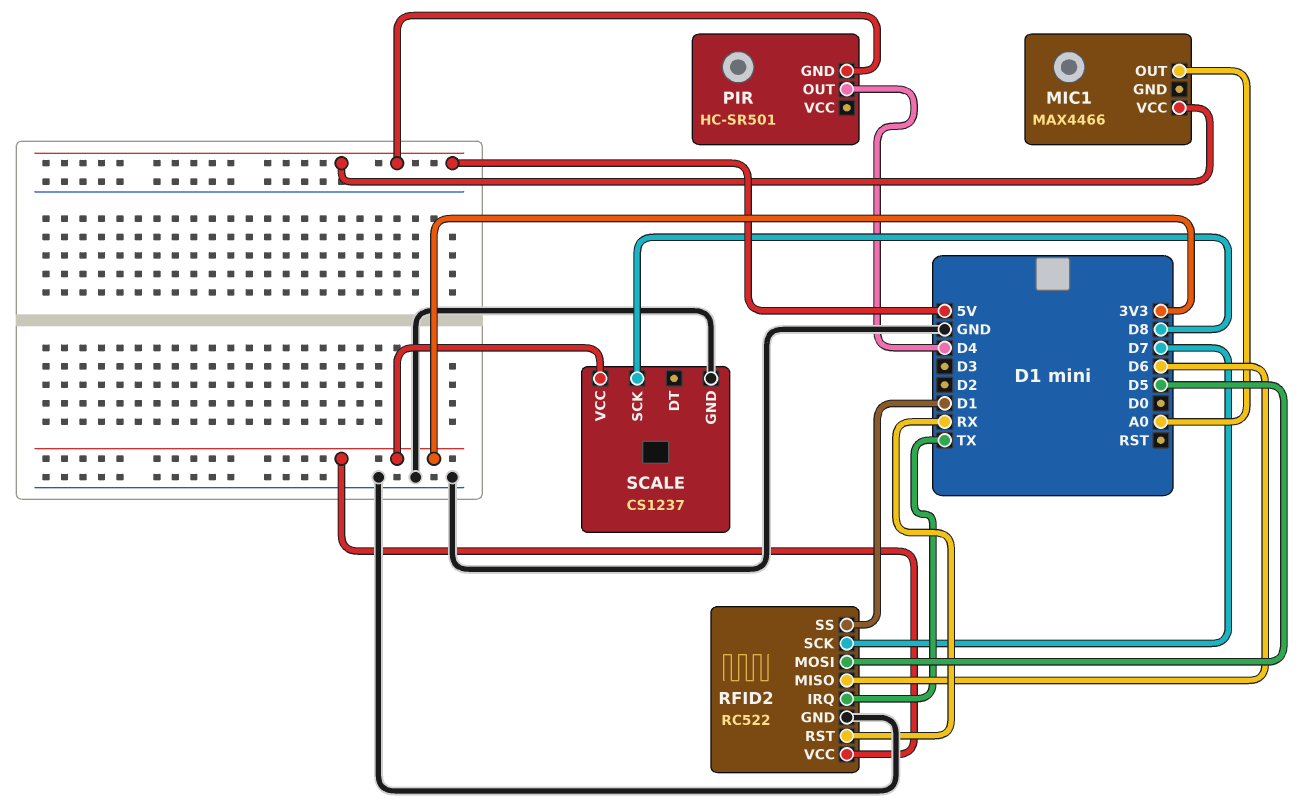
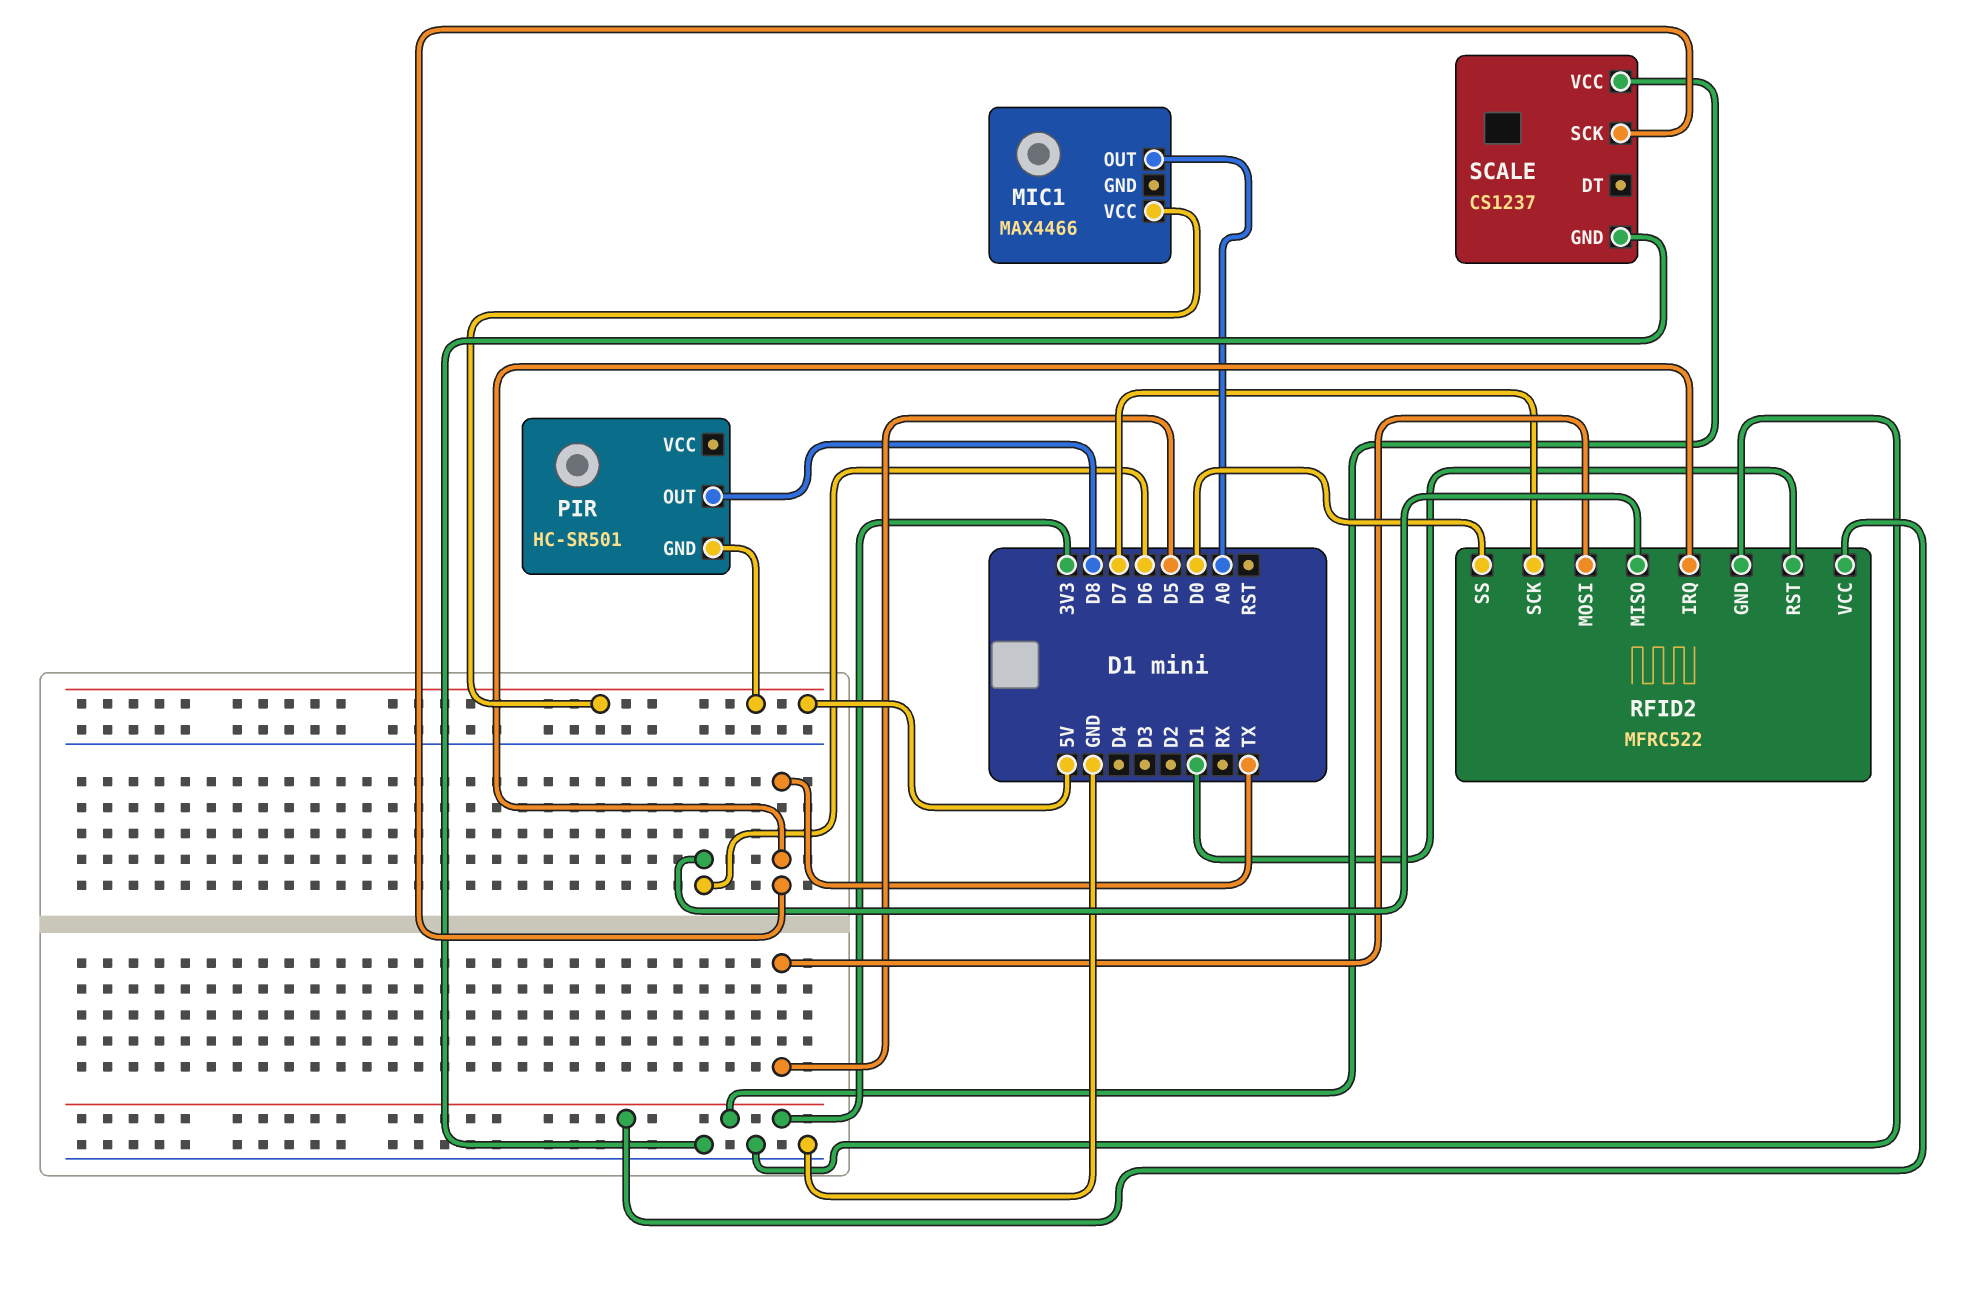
PIR pin OUT: D4 -> D8
RFID2: RC522 -> MFRC522
RFID2 pin RST: RX -> D1
RFID2 pin SS: D1 -> D0
SCALE pin SCK: D8 -> TX

